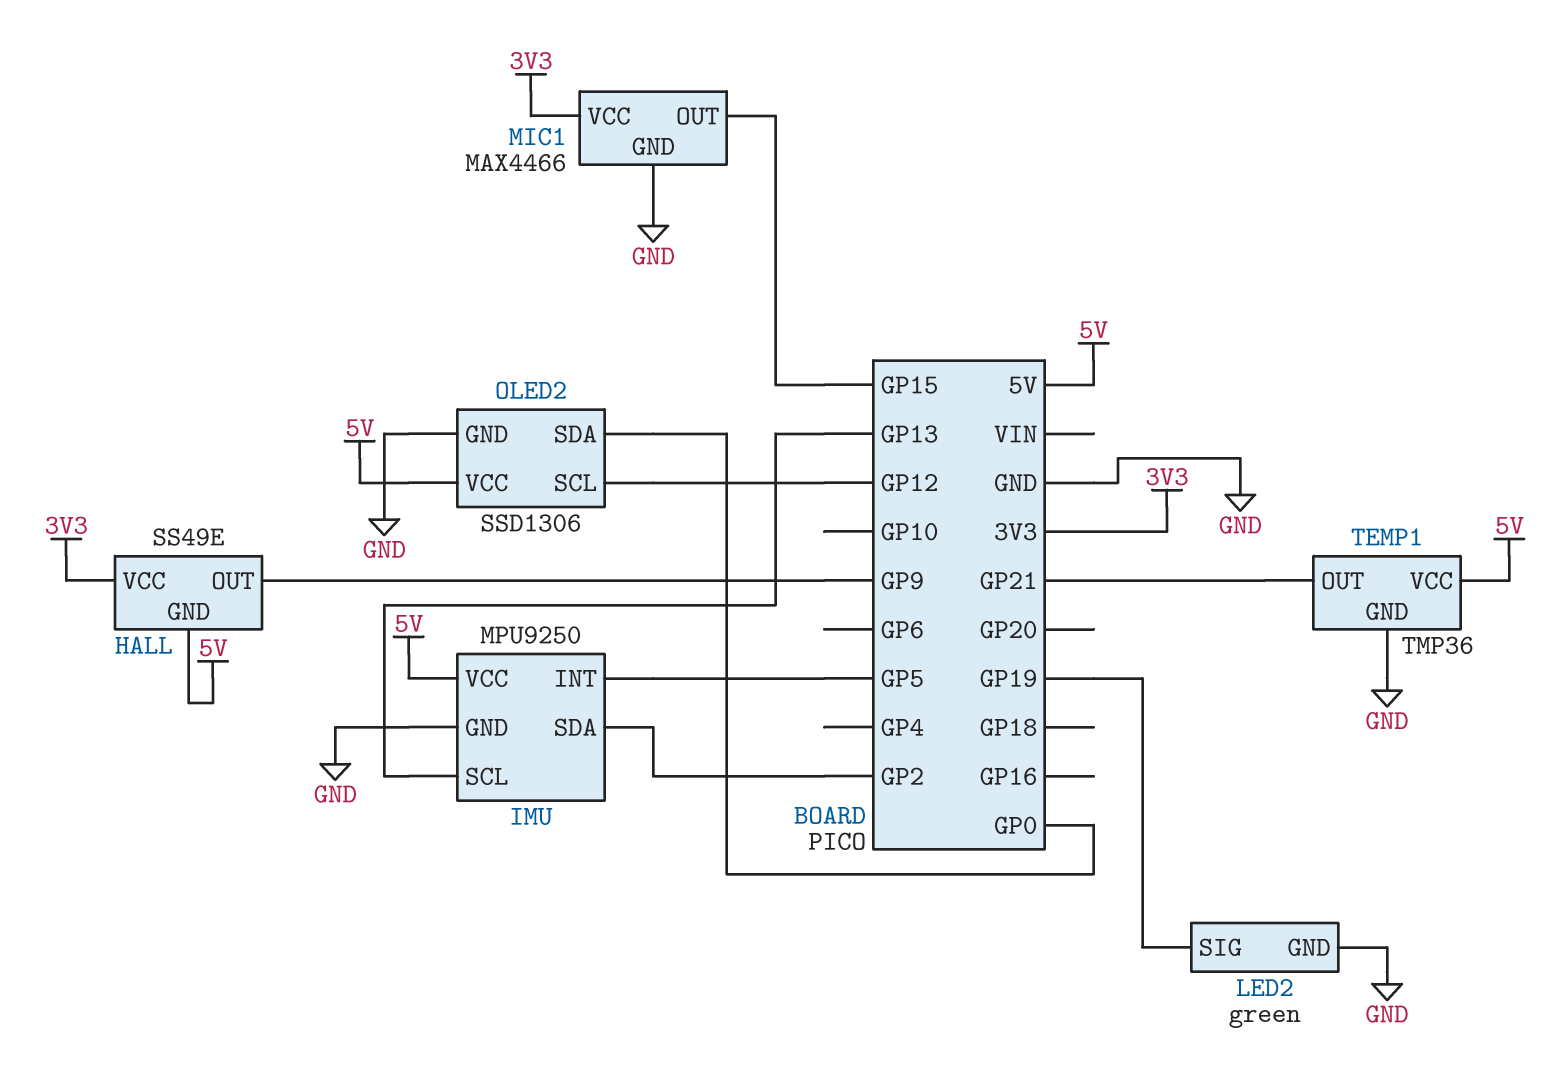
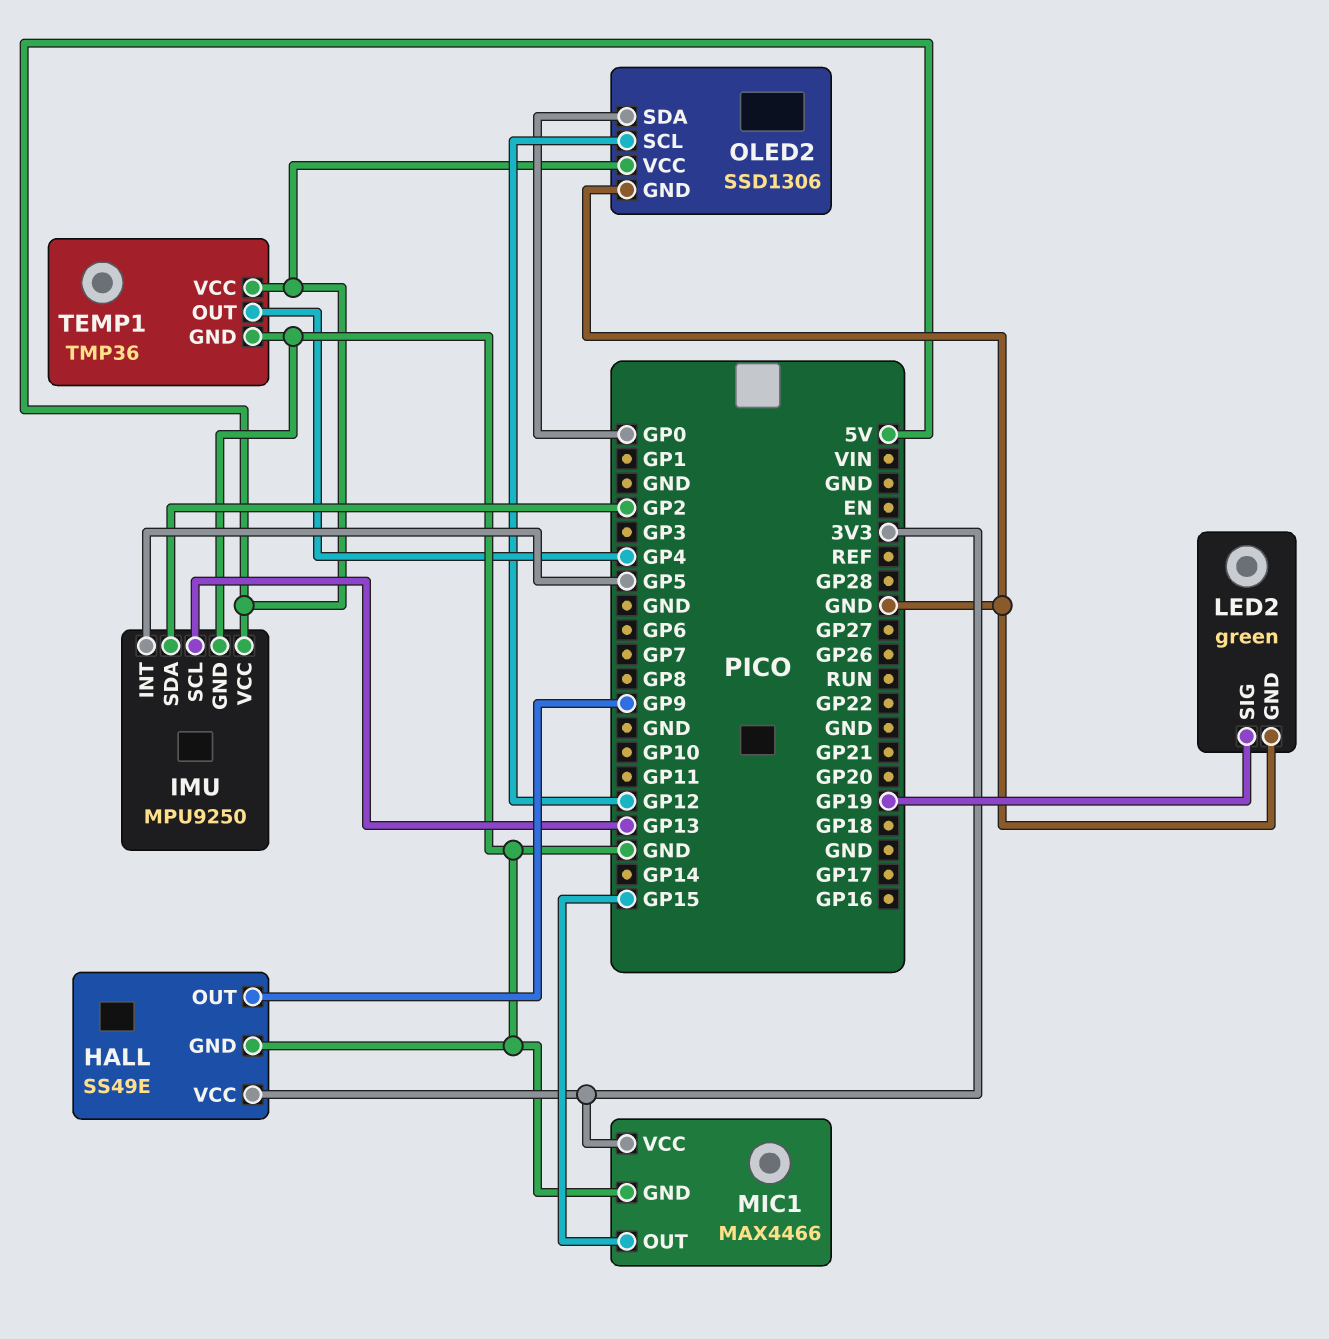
HALL pin GND: 5V -> GND
TEMP1 pin OUT: GP21 -> GP4

